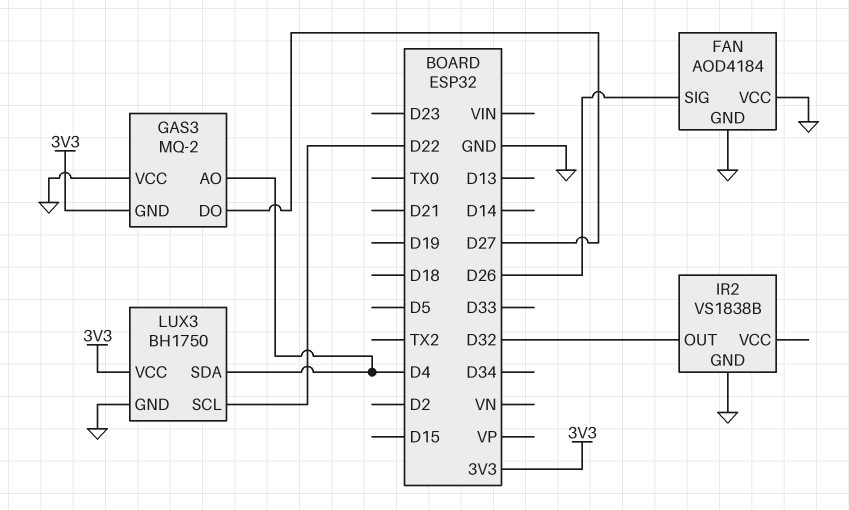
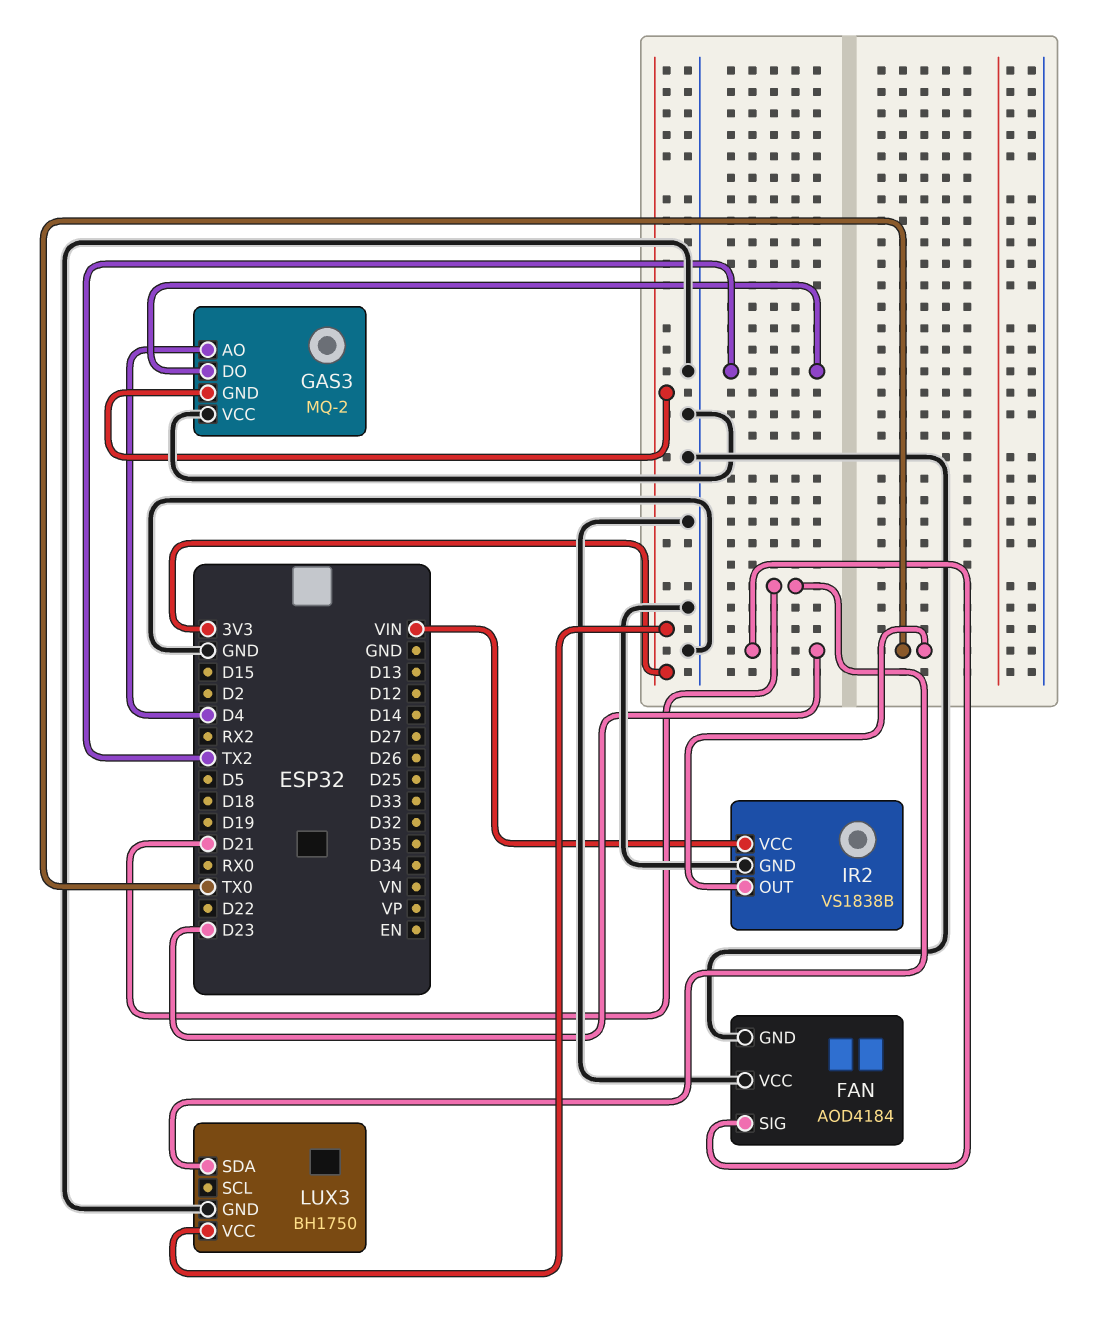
FAN pin SIG: D26 -> D23
GAS3 pin DO: D27 -> TX2
IR2 pin OUT: D32 -> TX0
IR2 pin VCC: none -> VIN
LUX3 pin SCL: D22 -> none
LUX3 pin SDA: D4 -> D21

